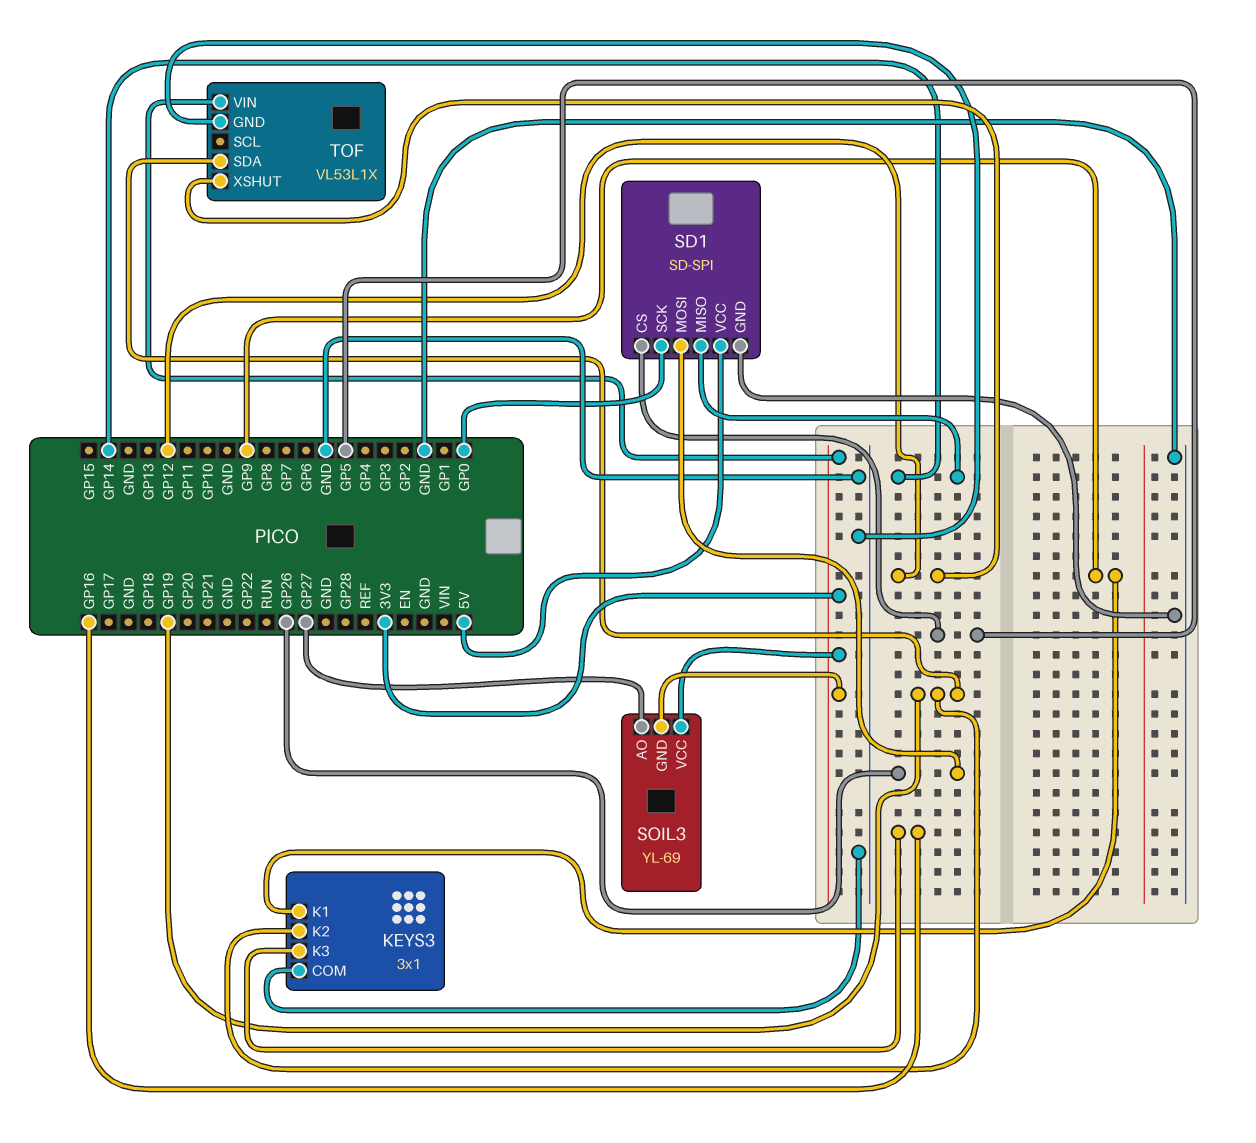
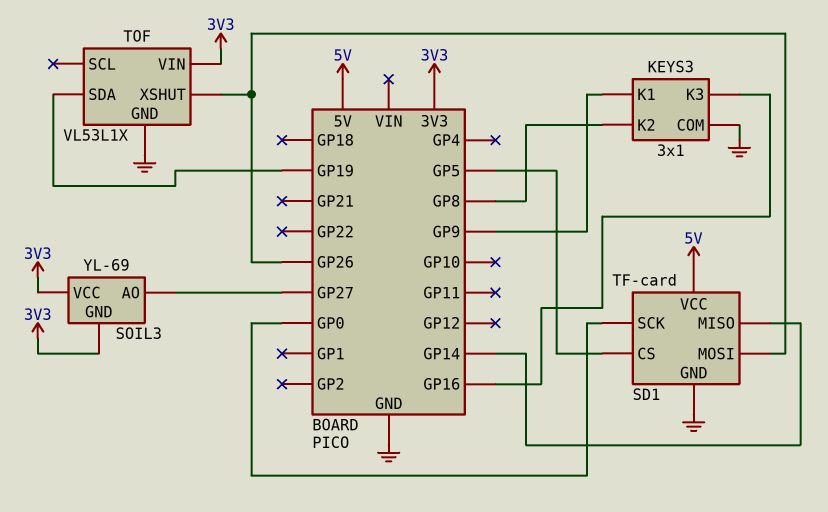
KEYS3 pin K2: GP19 -> GP8
SD1: SD-SPI -> TF-card
TOF pin XSHUT: GP12 -> GP26

